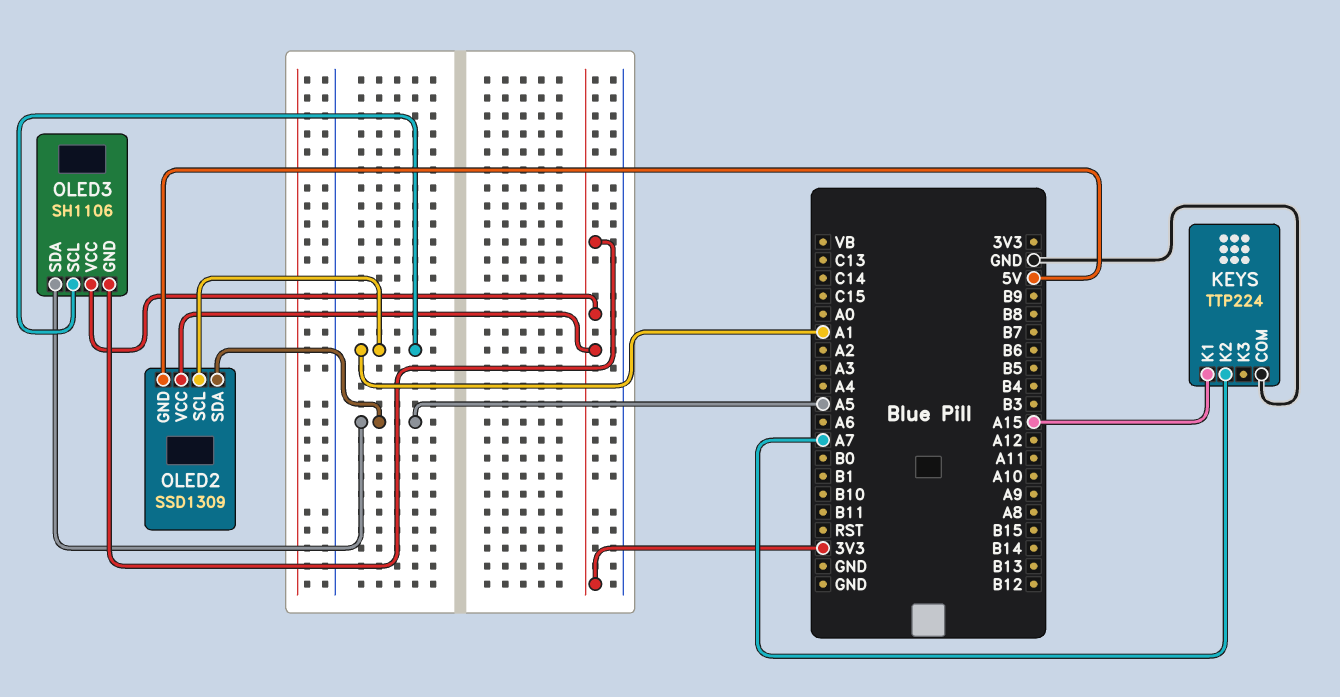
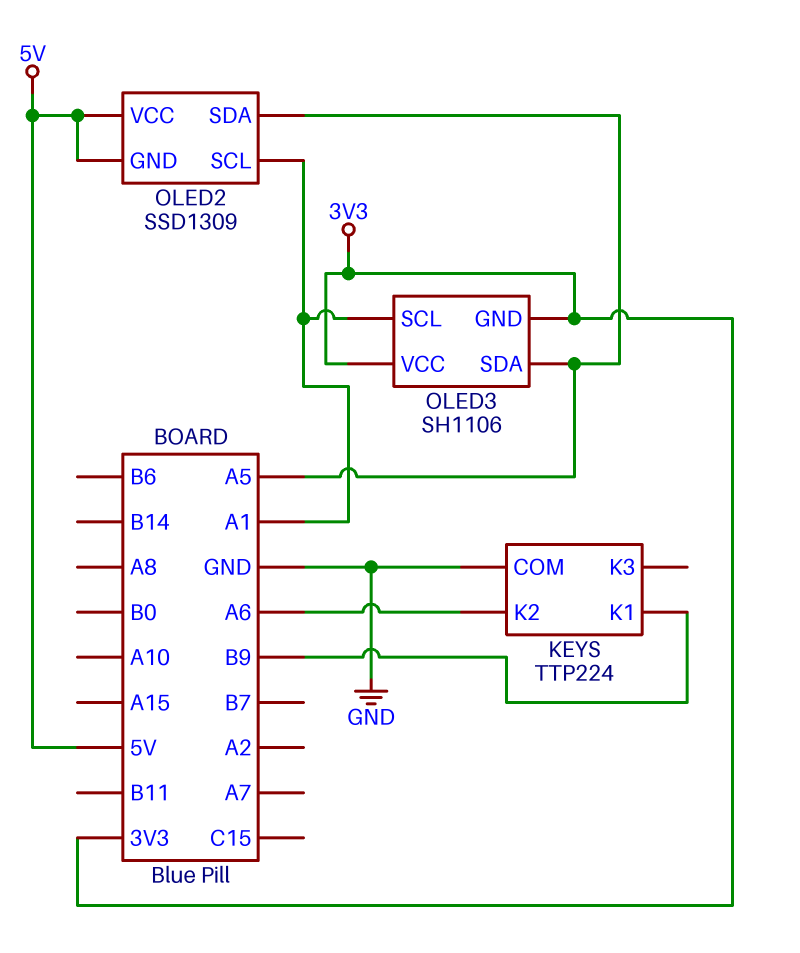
KEYS pin K1: A15 -> B9
KEYS pin K2: A7 -> A6
OLED2 pin VCC: 3V3 -> 5V

